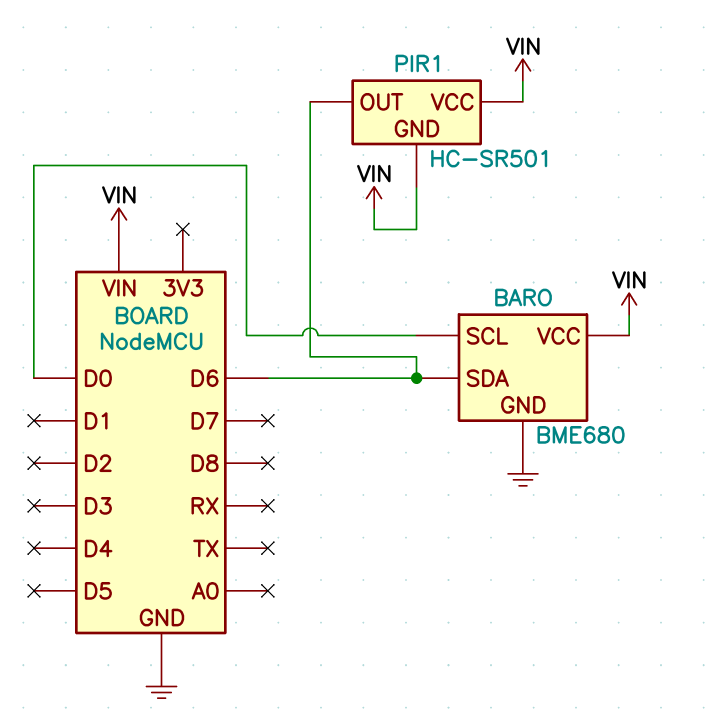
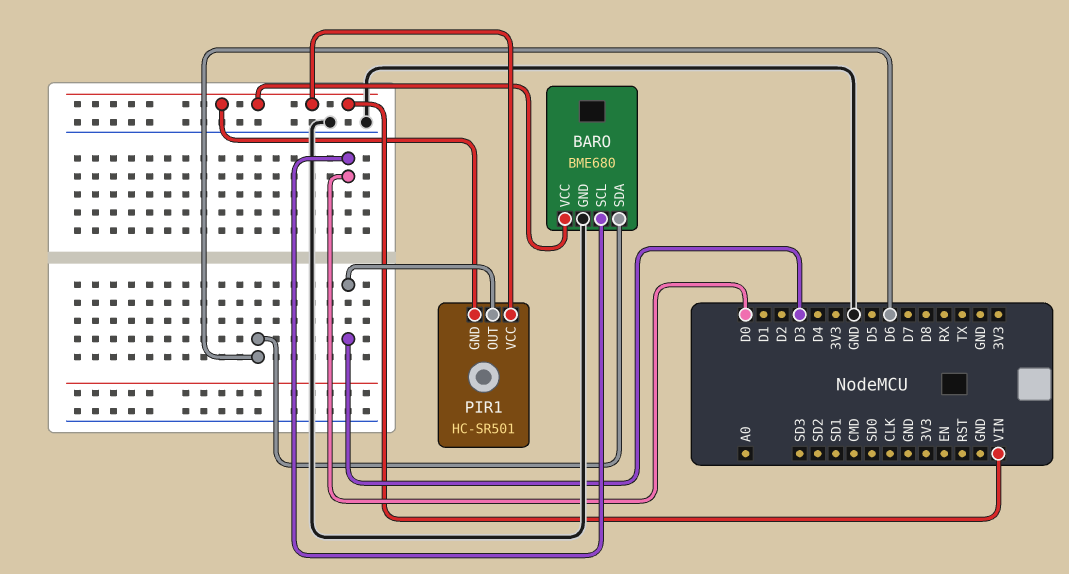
PIR1 pin OUT: D6 -> D3

